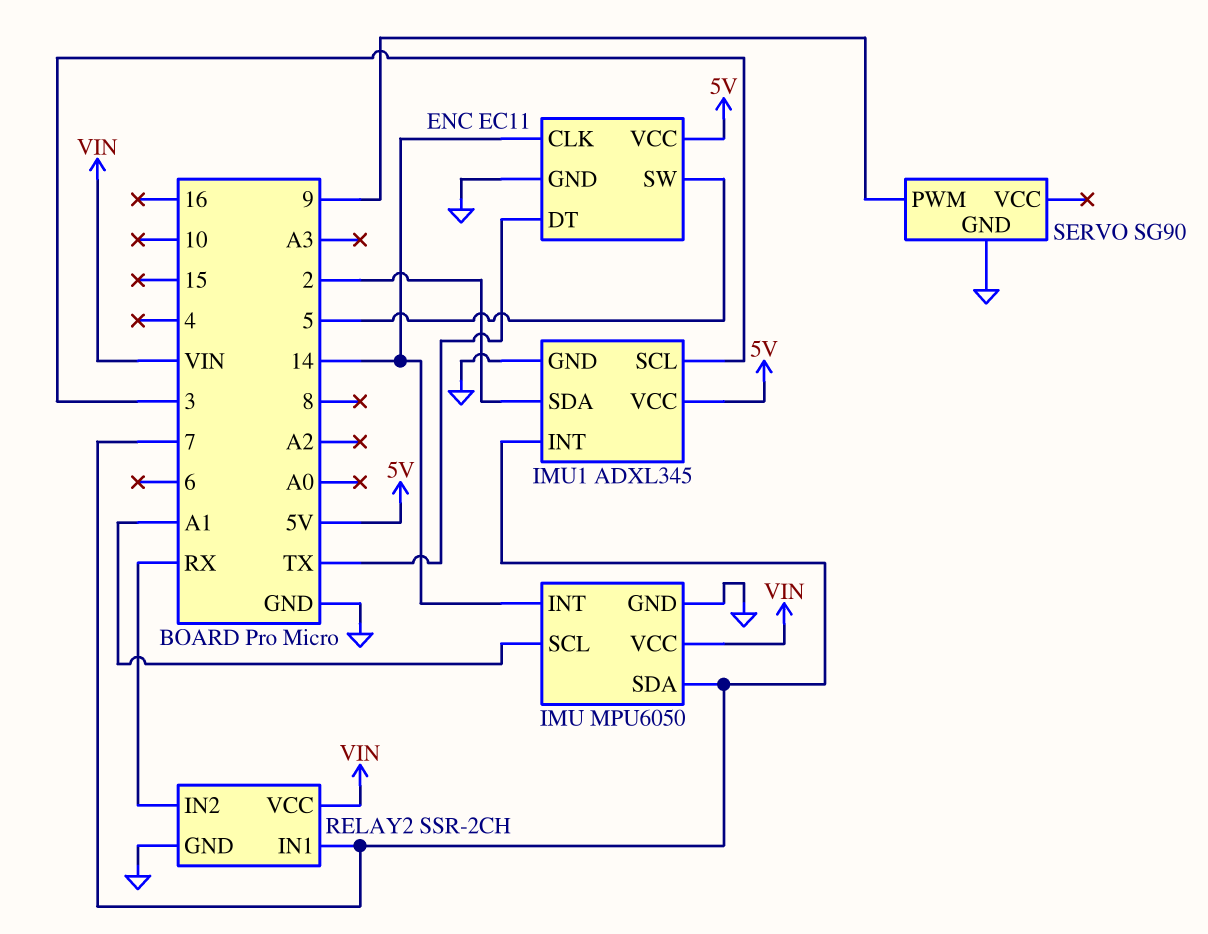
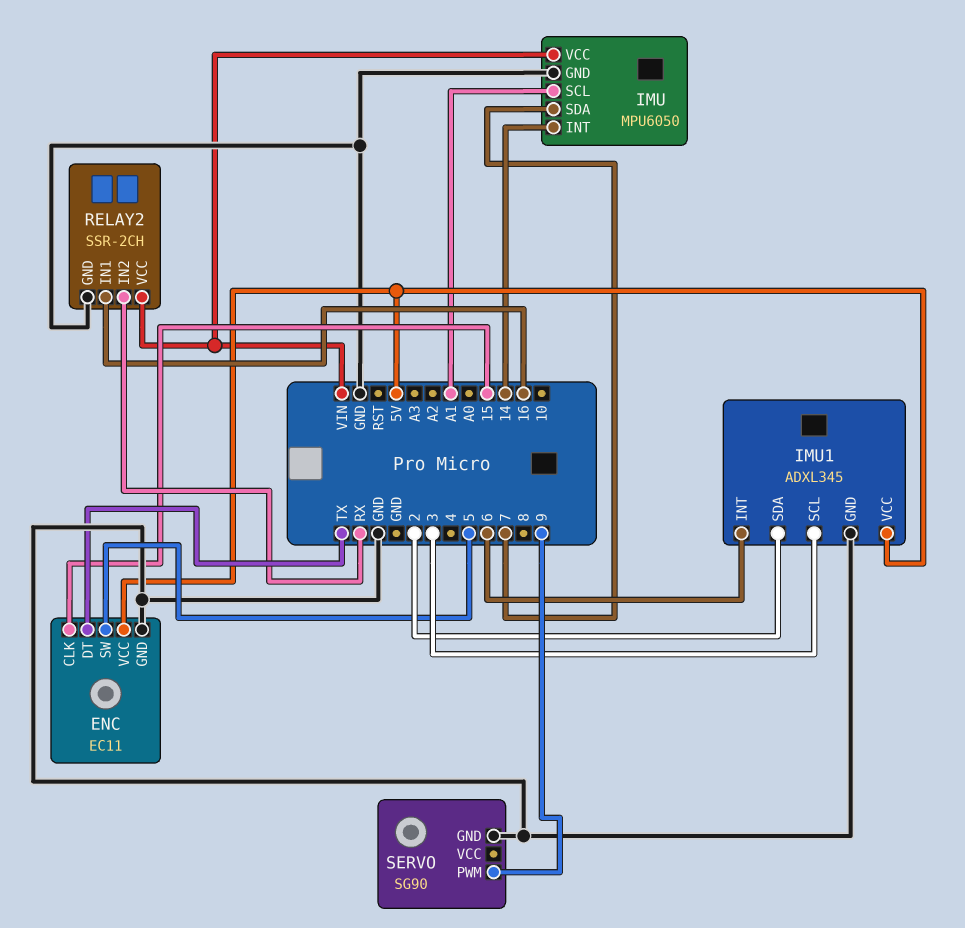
ENC pin CLK: 14 -> 15
IMU1 pin INT: 7 -> 6
RELAY2 pin IN1: 7 -> 16

